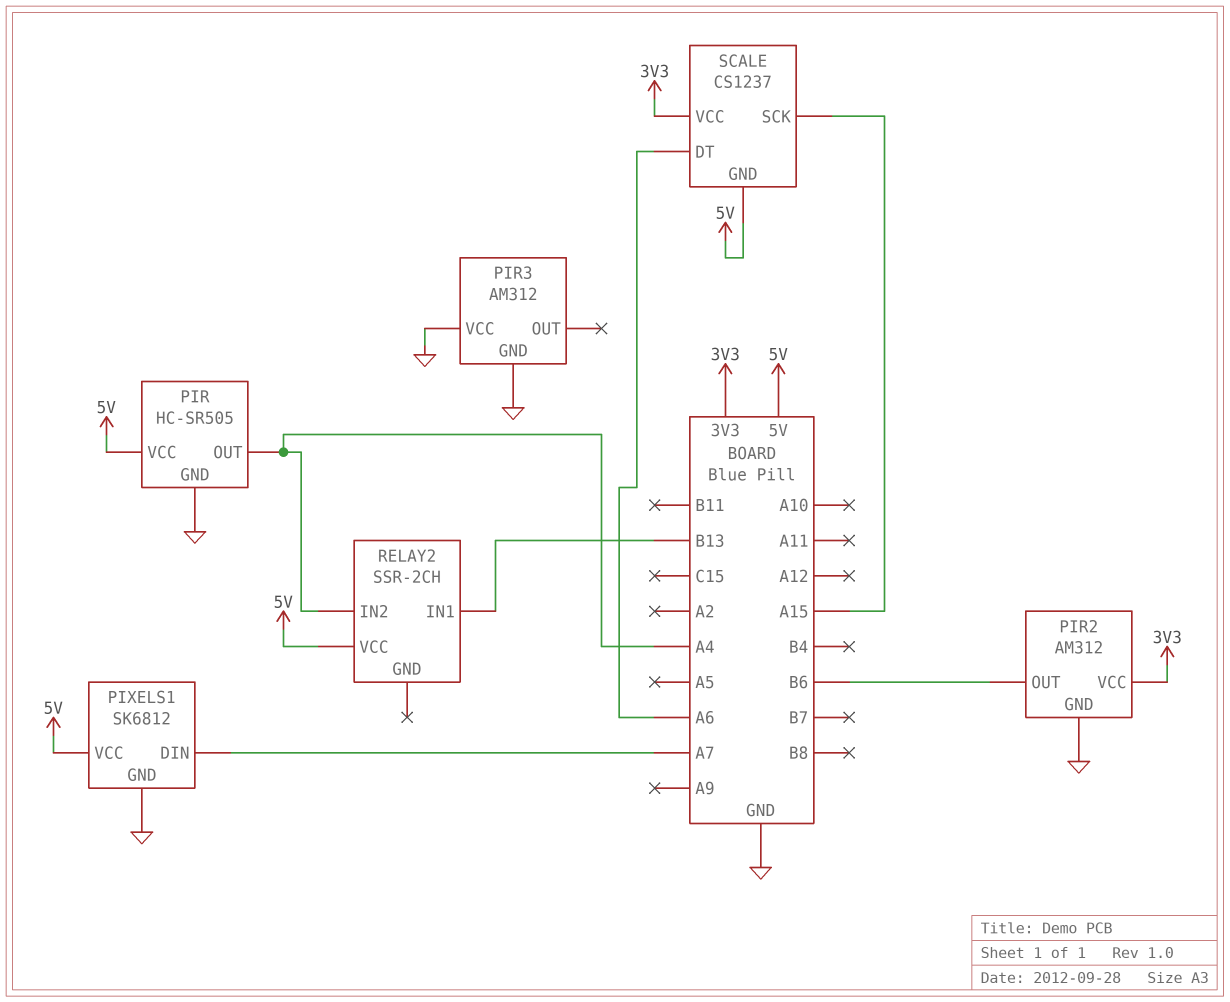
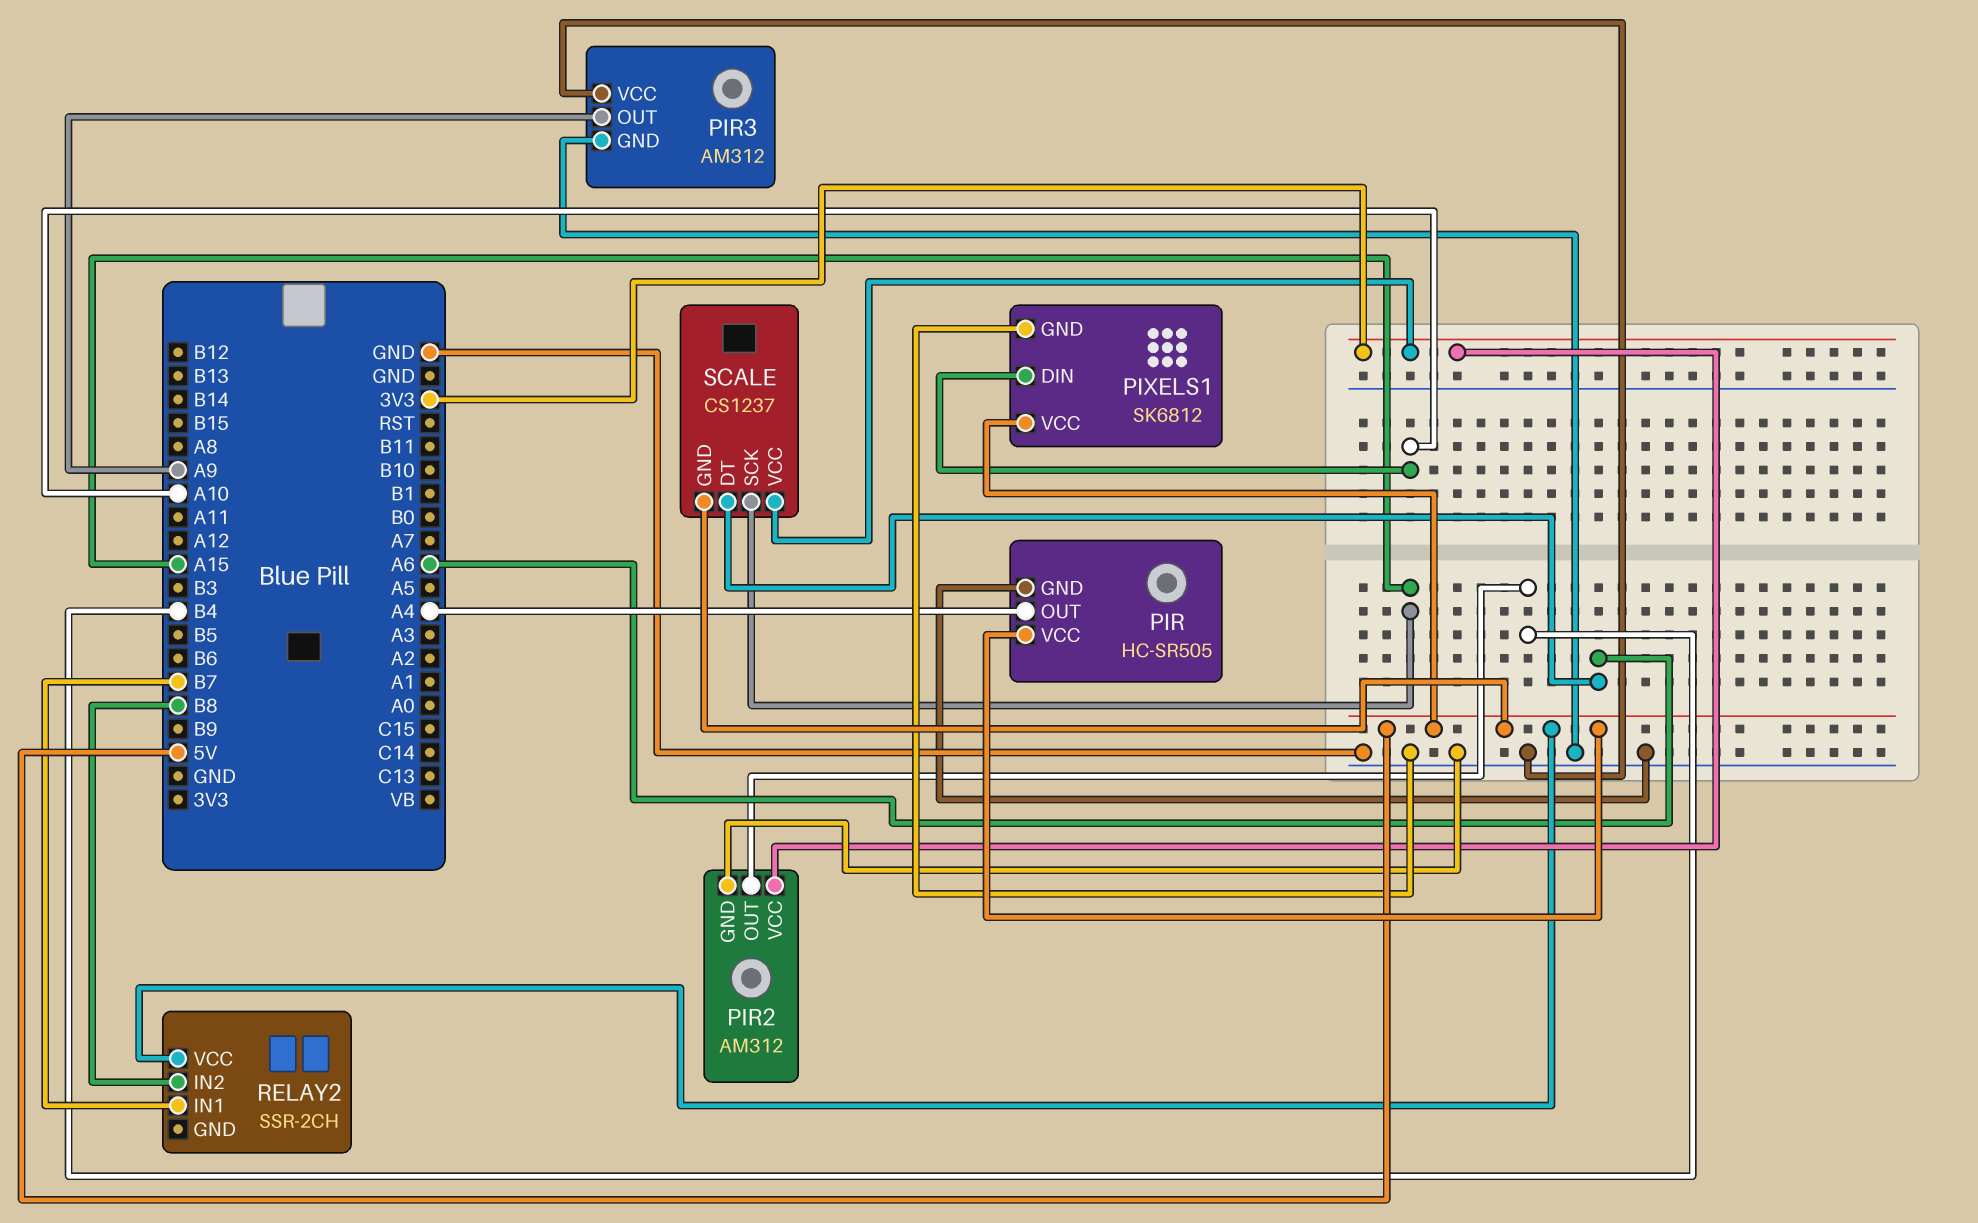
PIR2 pin OUT: B6 -> B4
PIR3 pin OUT: none -> A9
PIXELS1 pin DIN: A7 -> A10
RELAY2 pin IN1: B13 -> B7
RELAY2 pin IN2: A4 -> B8

